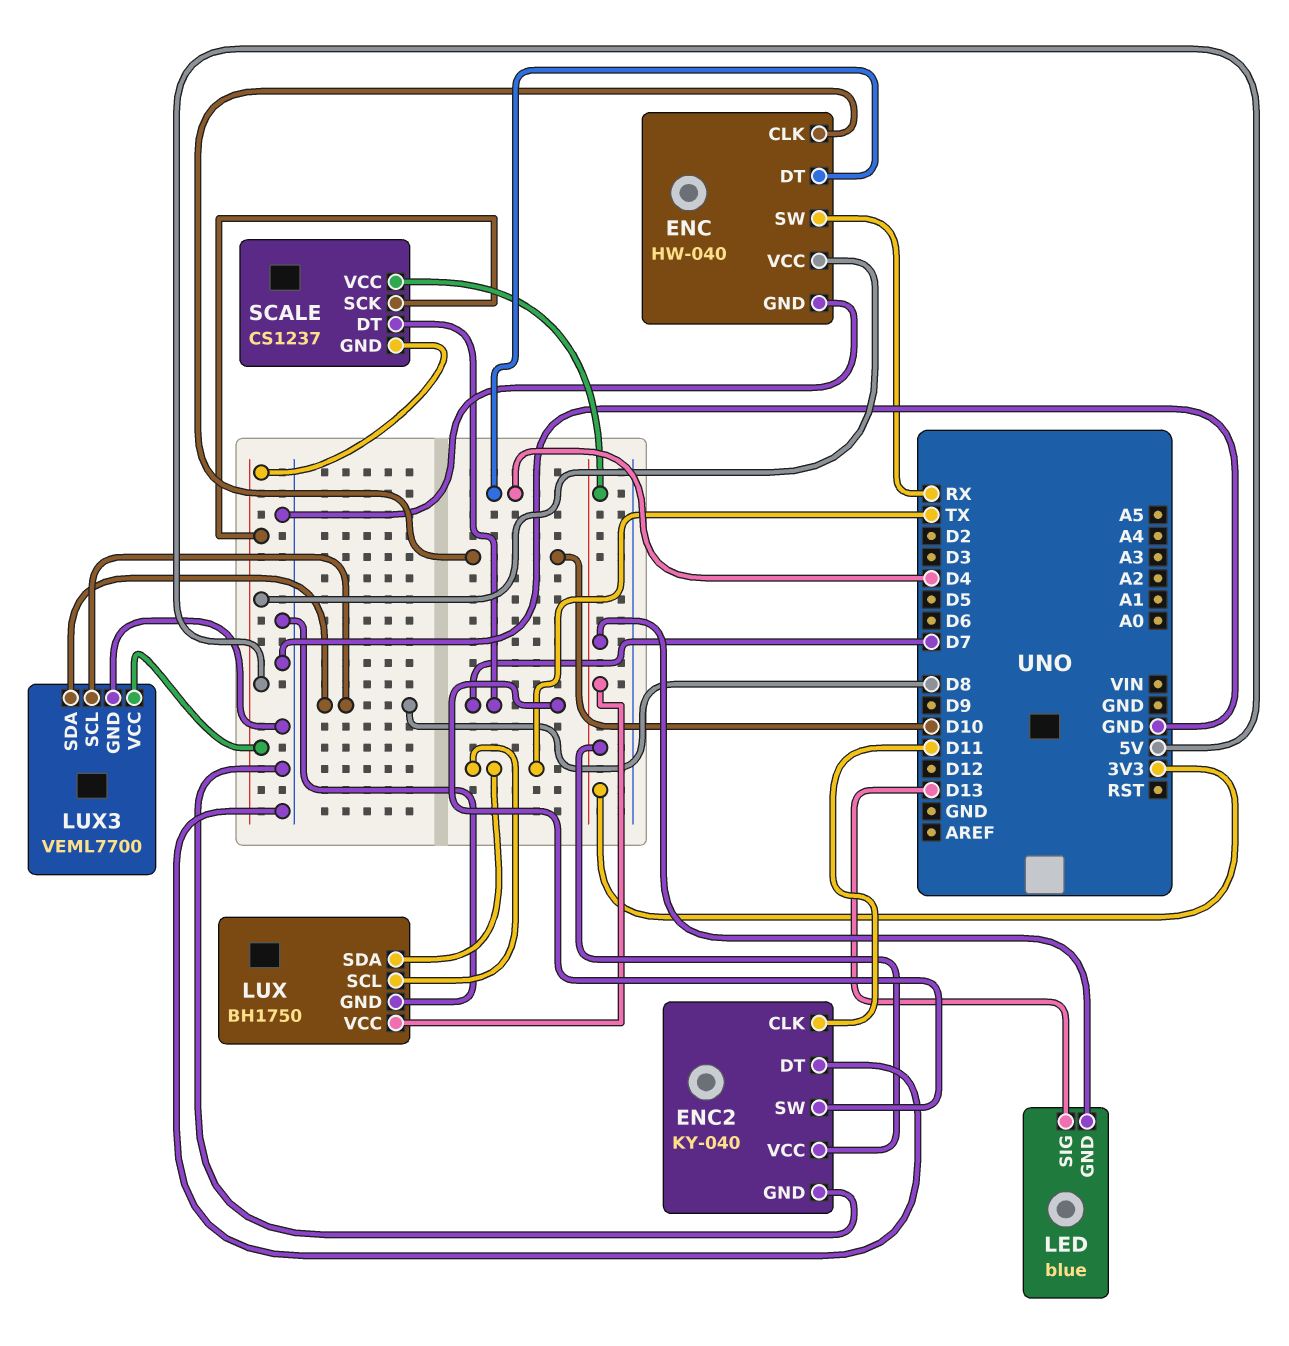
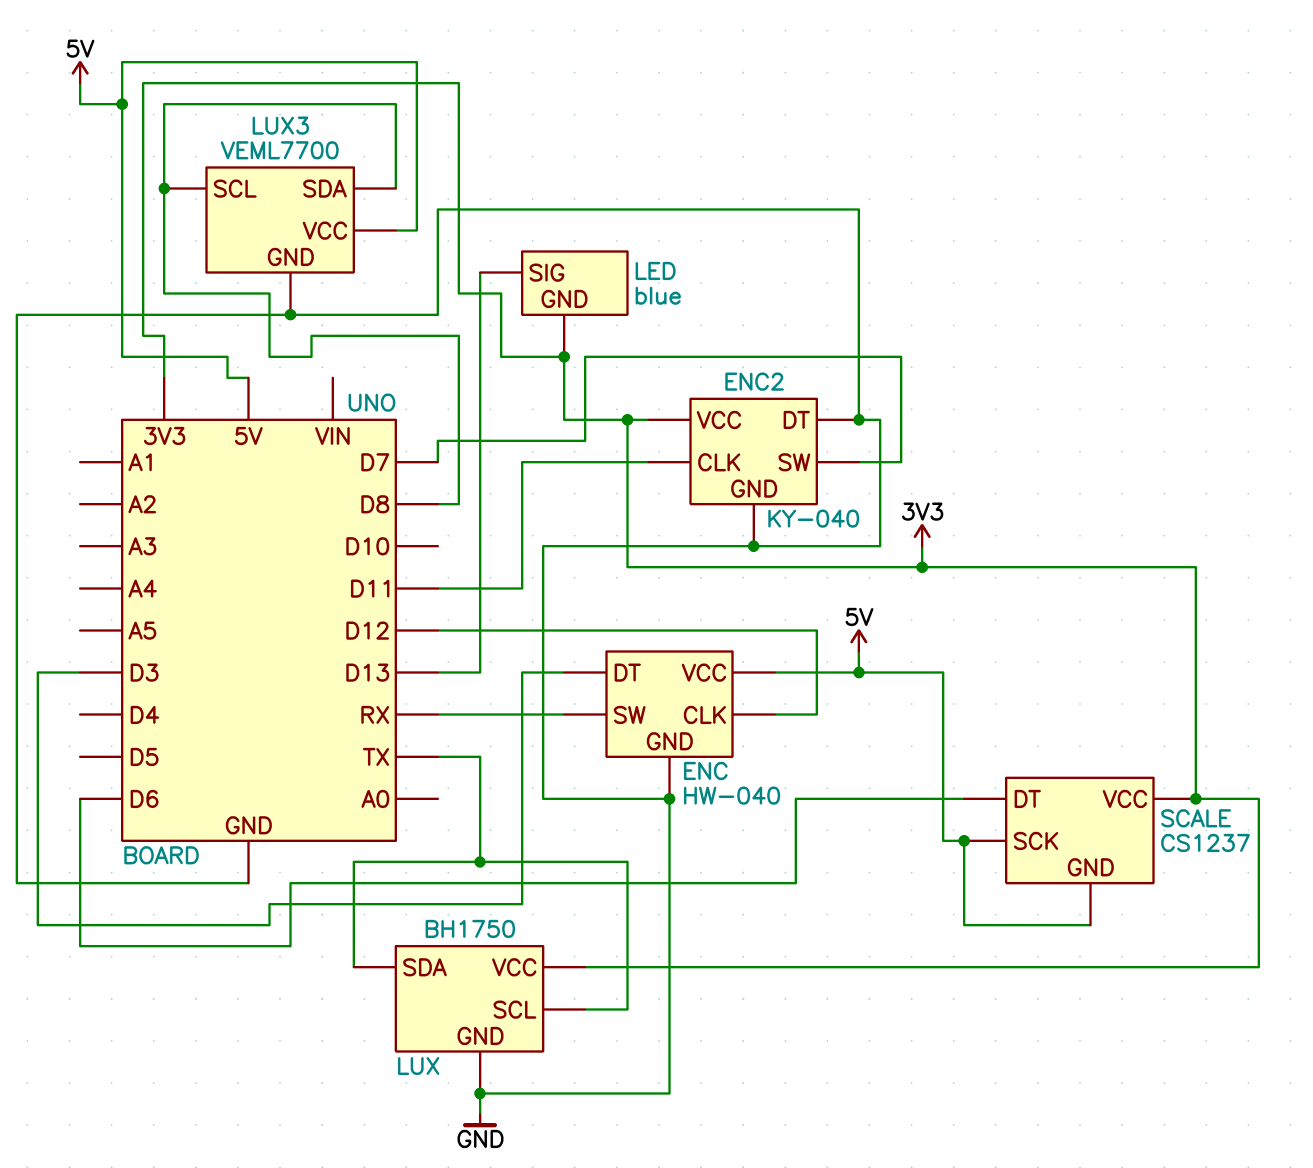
ENC pin CLK: D10 -> D12
ENC pin DT: D4 -> D3
SCALE pin DT: D7 -> D6

